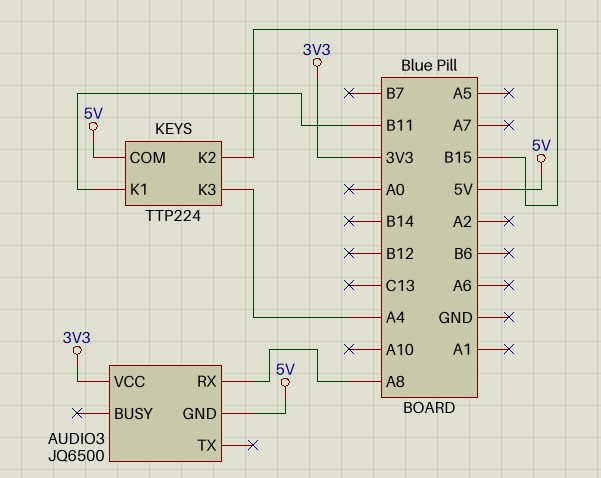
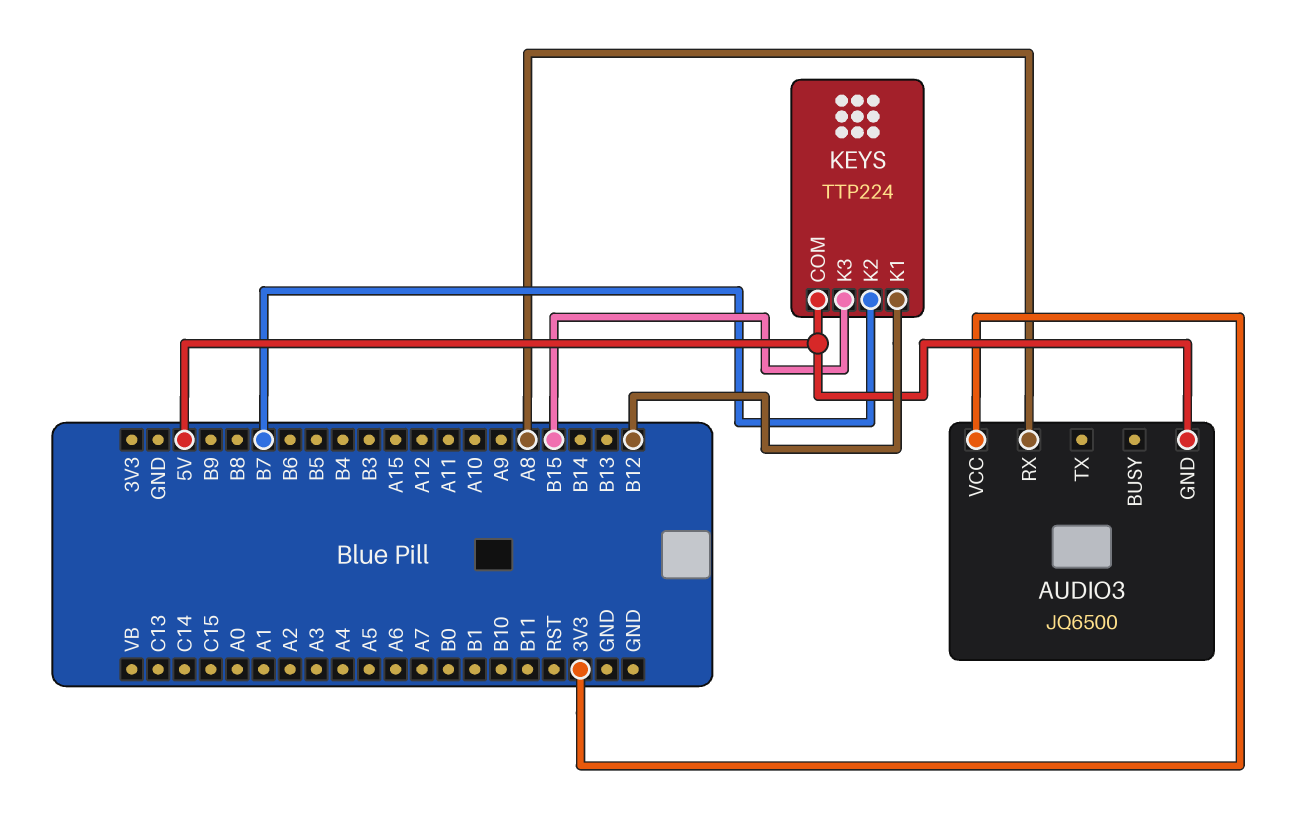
KEYS pin K1: B11 -> B12
KEYS pin K2: B15 -> B7
KEYS pin K3: A4 -> B15

